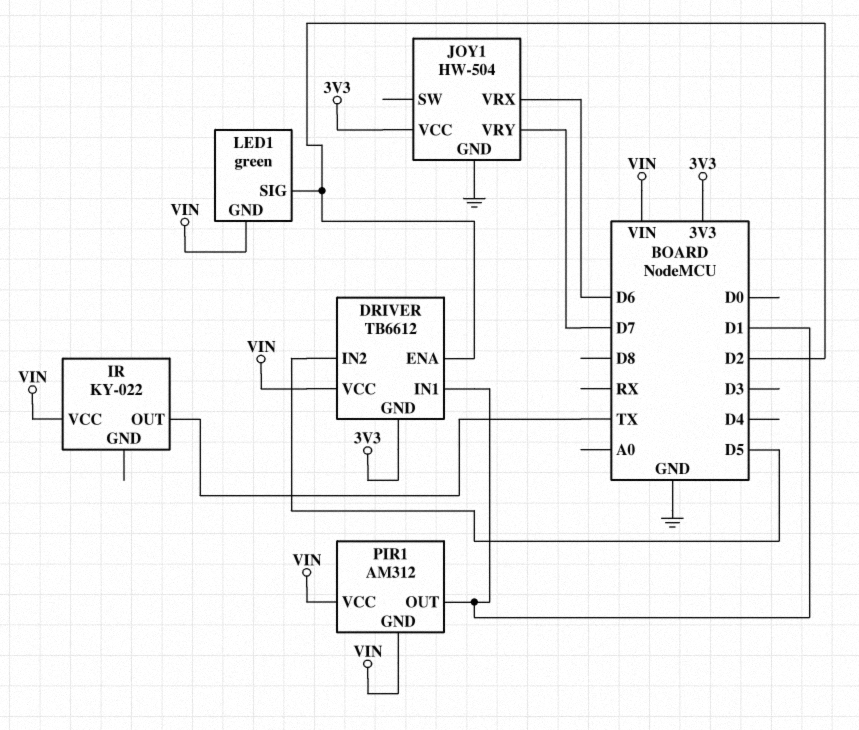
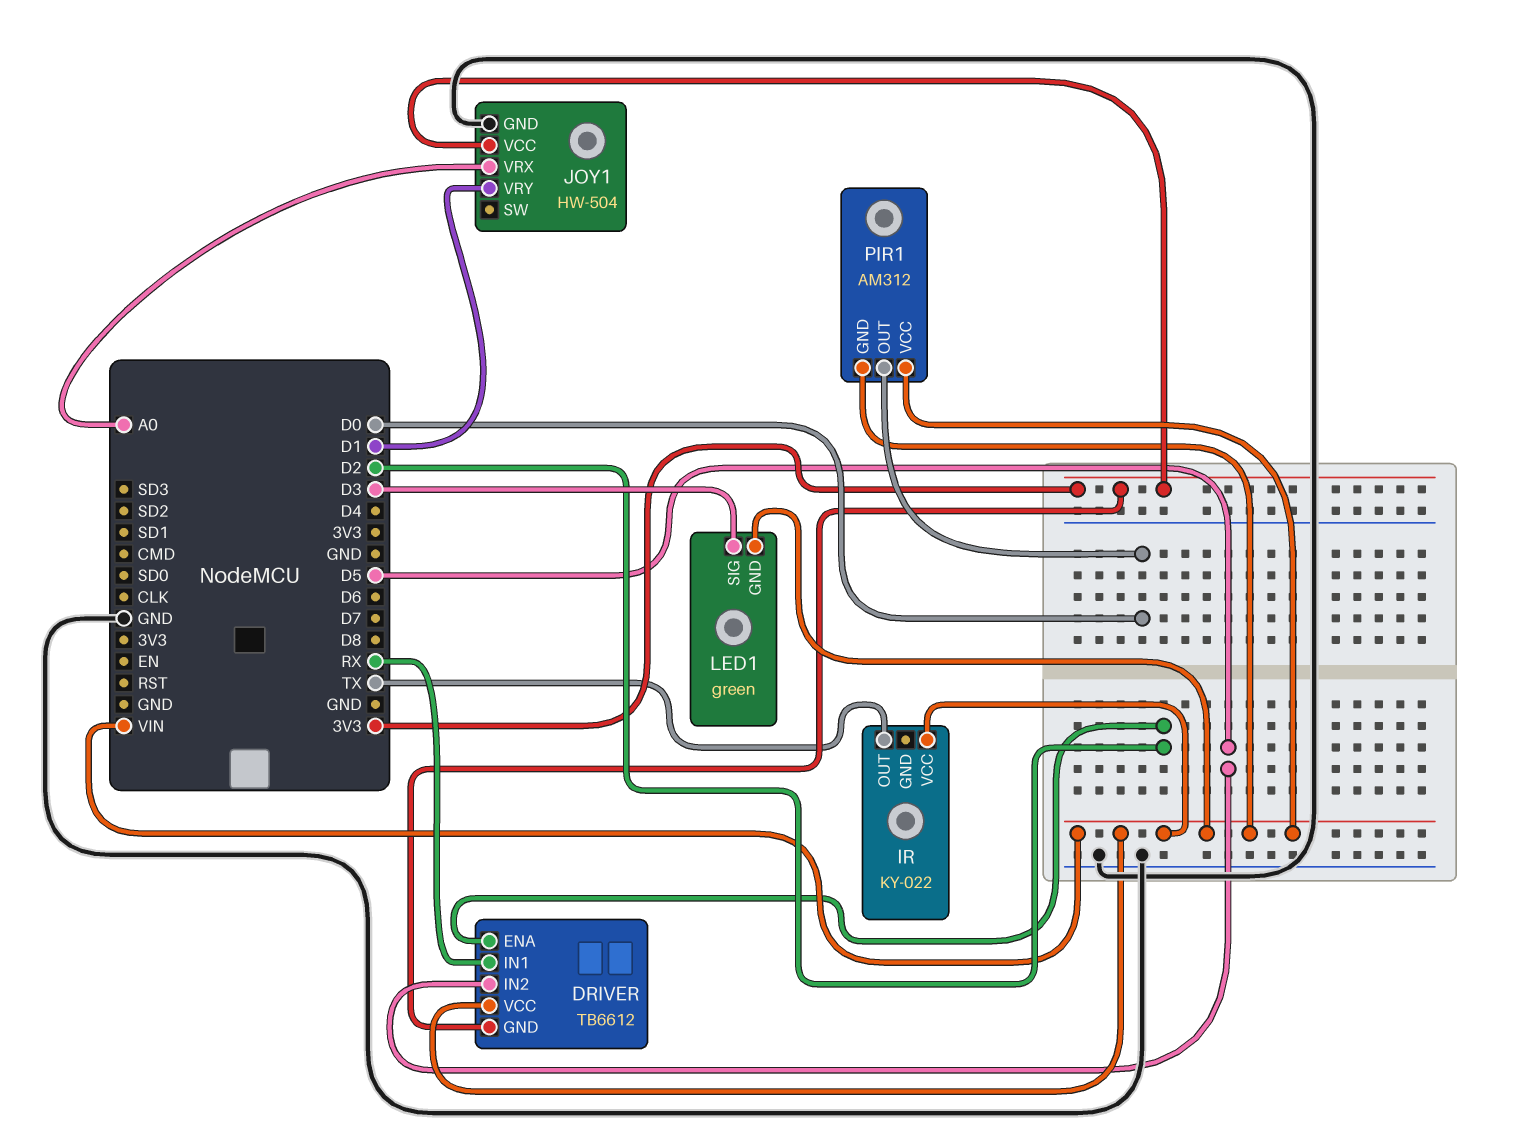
DRIVER pin IN1: D1 -> RX
JOY1 pin VRX: D6 -> A0
JOY1 pin VRY: D7 -> D1
LED1 pin SIG: D2 -> D3
PIR1 pin OUT: D1 -> D0

